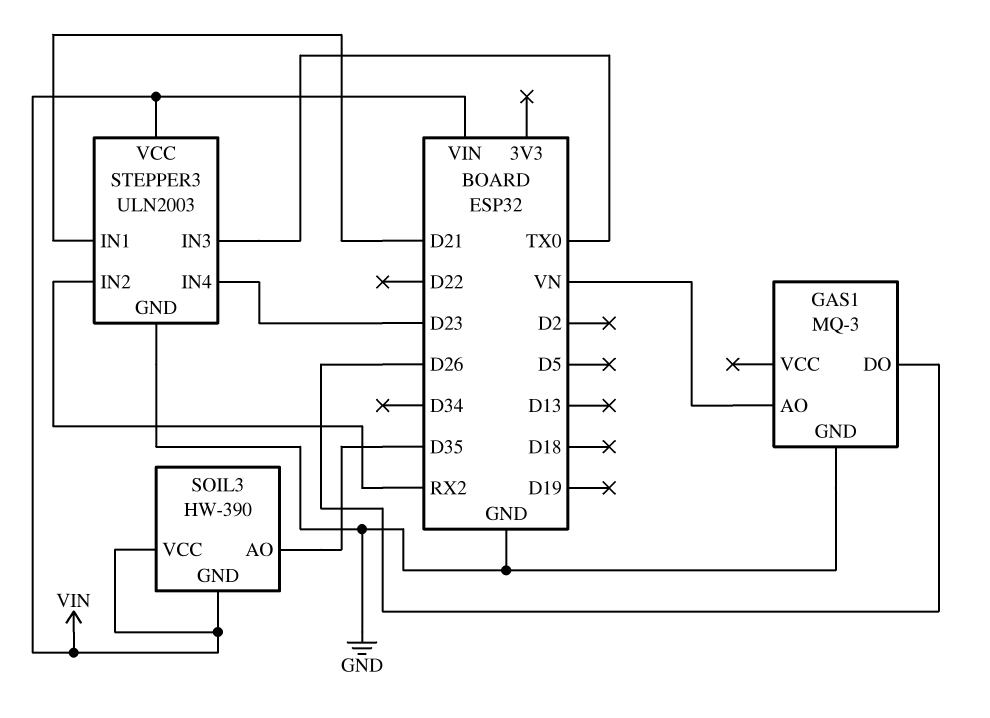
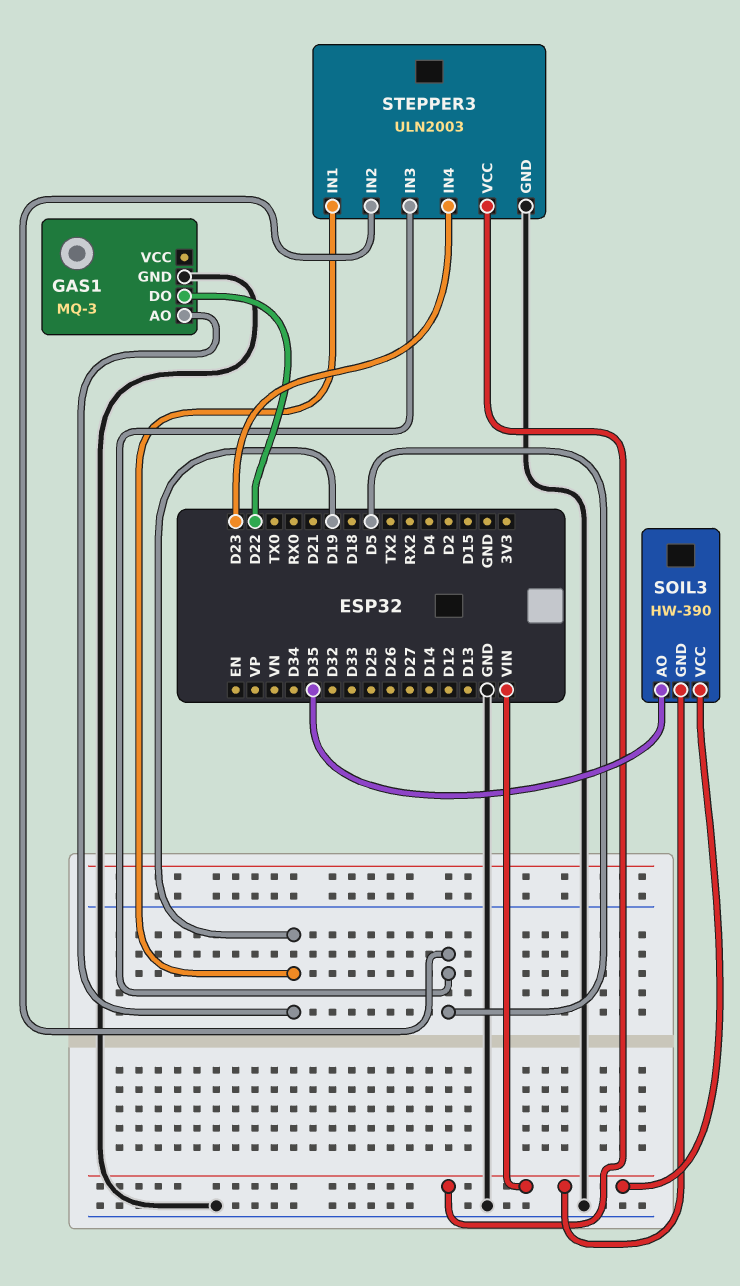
GAS1 pin AO: VN -> D19
GAS1 pin DO: D26 -> D22
STEPPER3 pin IN1: D21 -> D19
STEPPER3 pin IN2: RX2 -> D5
STEPPER3 pin IN3: TX0 -> D5

